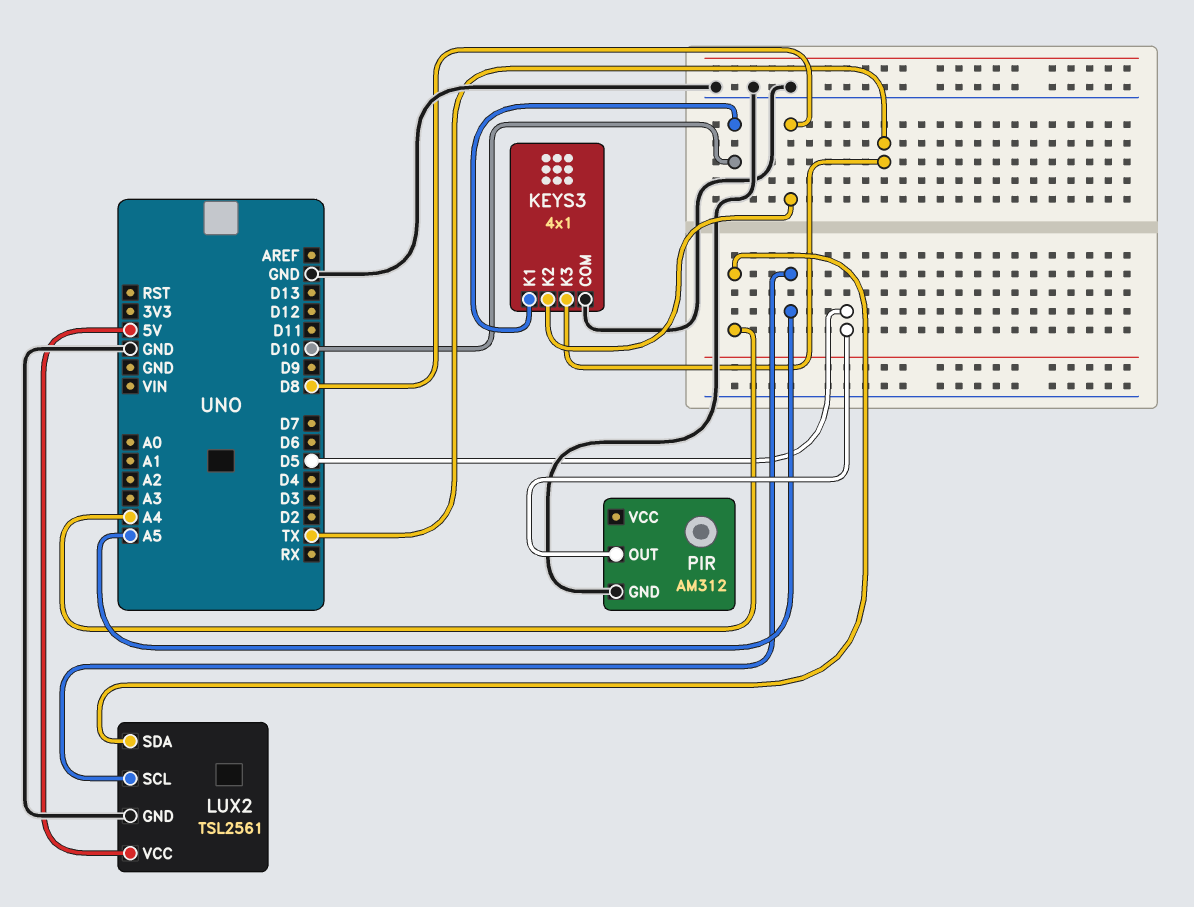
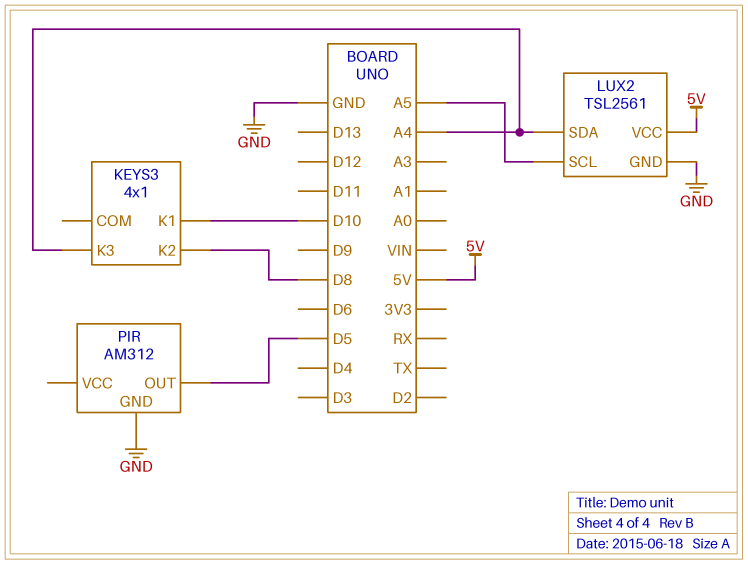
KEYS3 pin COM: GND -> none
KEYS3 pin K3: TX -> A4

